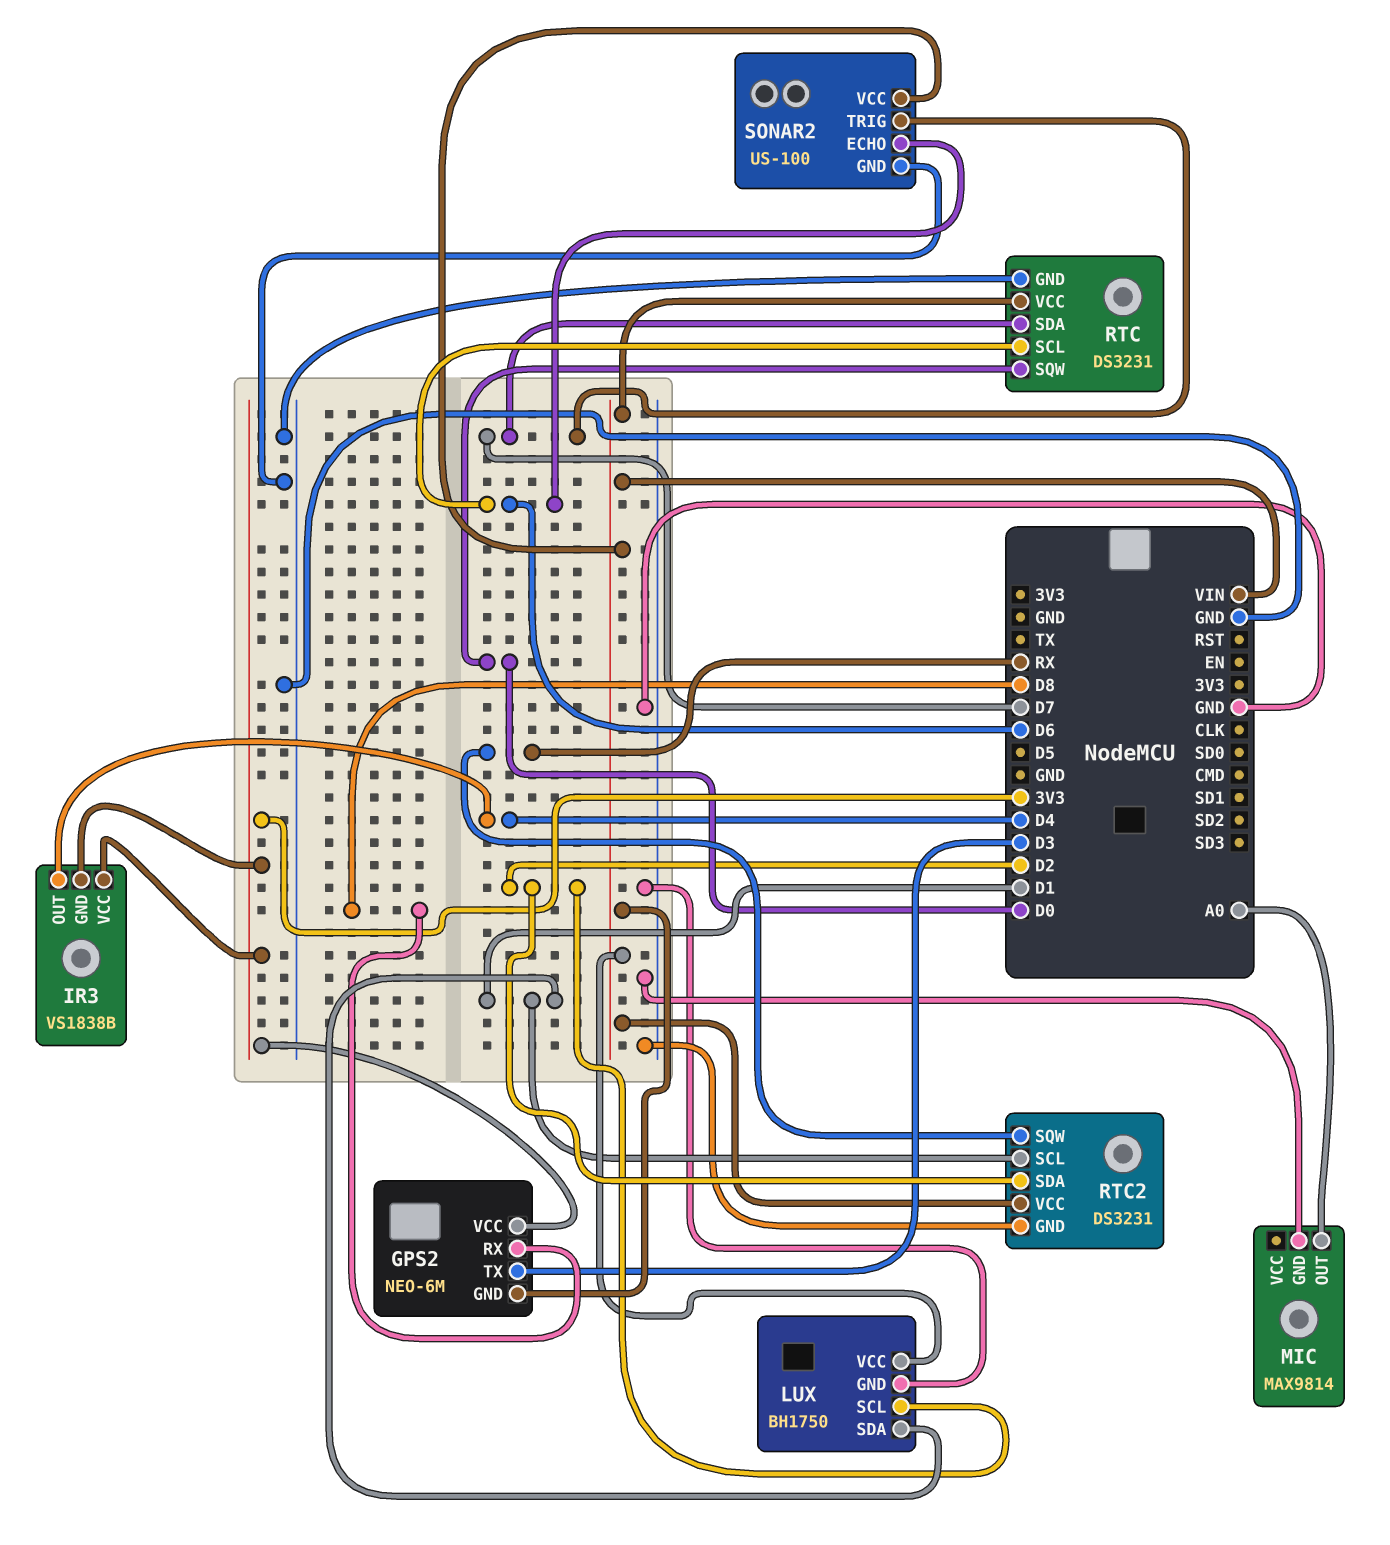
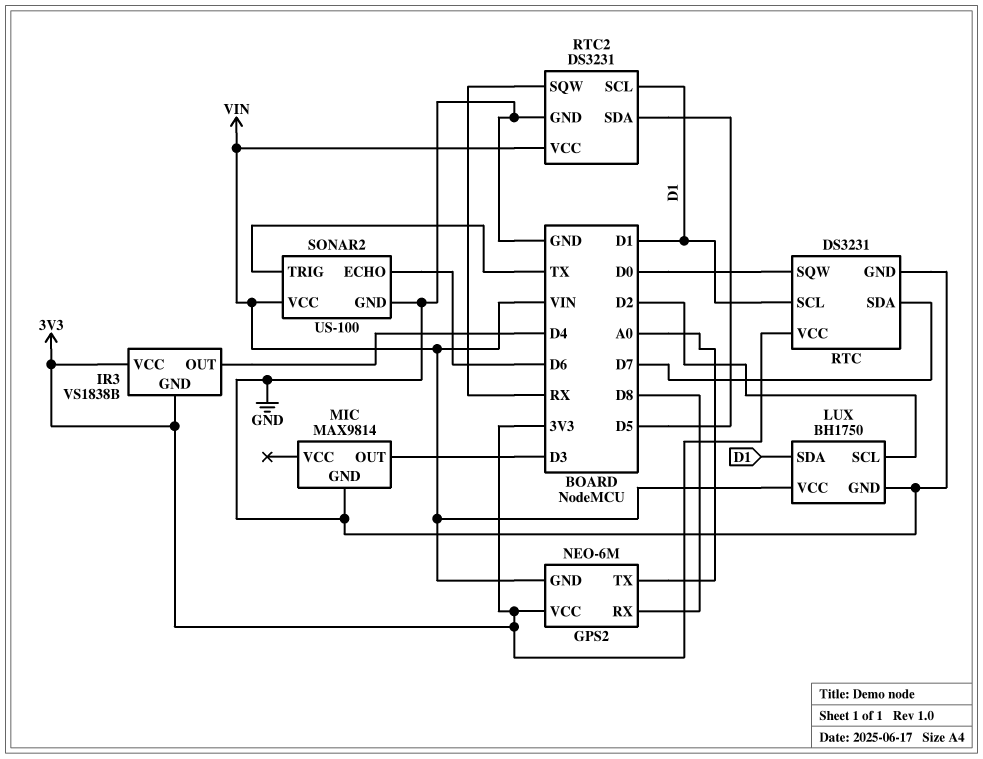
GPS2 pin TX: D3 -> A0
MIC pin OUT: A0 -> D3
RTC pin SCL: D6 -> D1
RTC pin VCC: VIN -> 3V3
RTC2 pin SDA: D2 -> D5
SONAR2 pin TRIG: D7 -> TX

